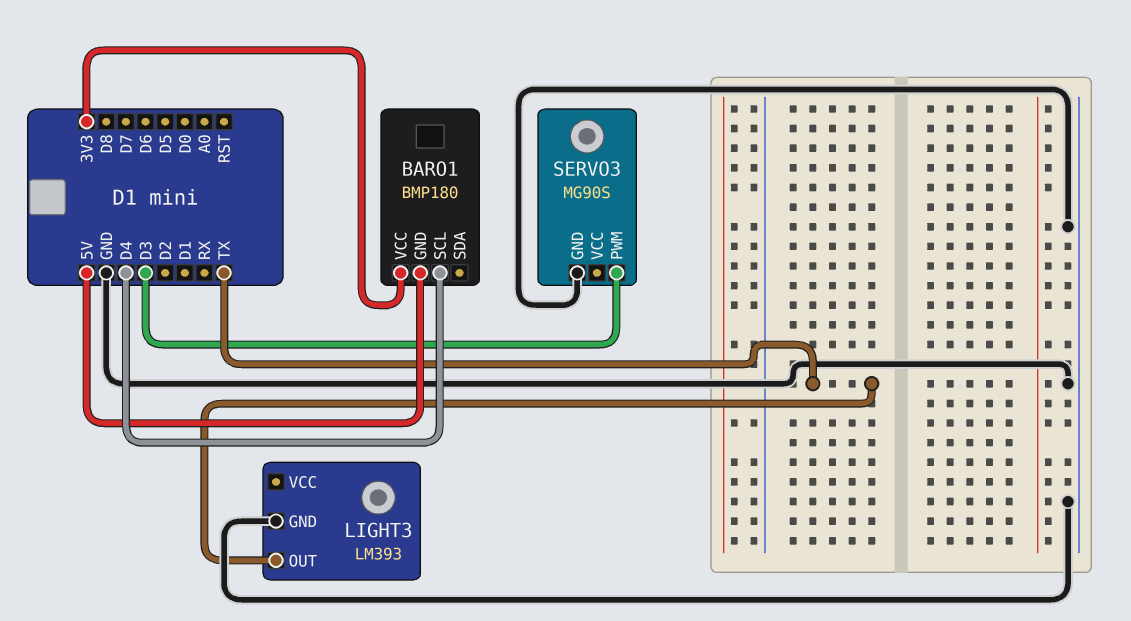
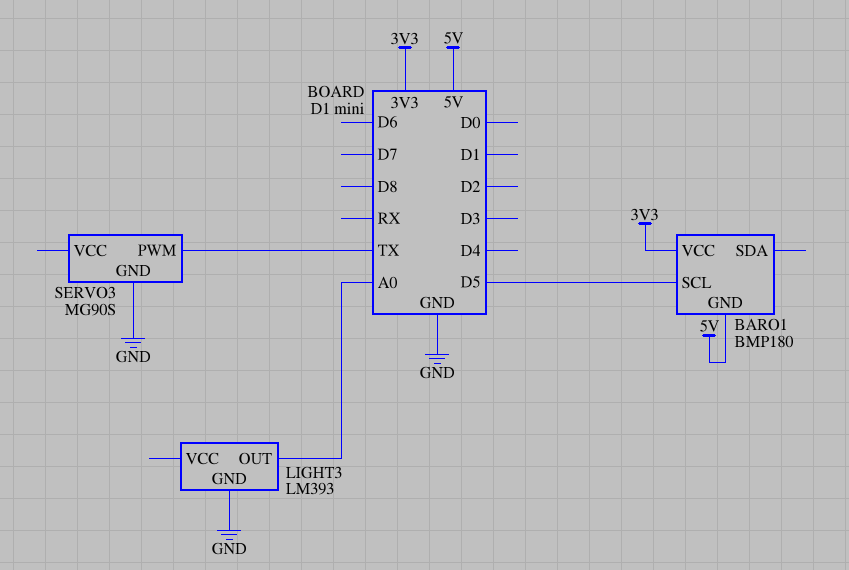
BARO1 pin SCL: D4 -> D5
LIGHT3 pin OUT: TX -> A0
SERVO3 pin PWM: D3 -> TX

